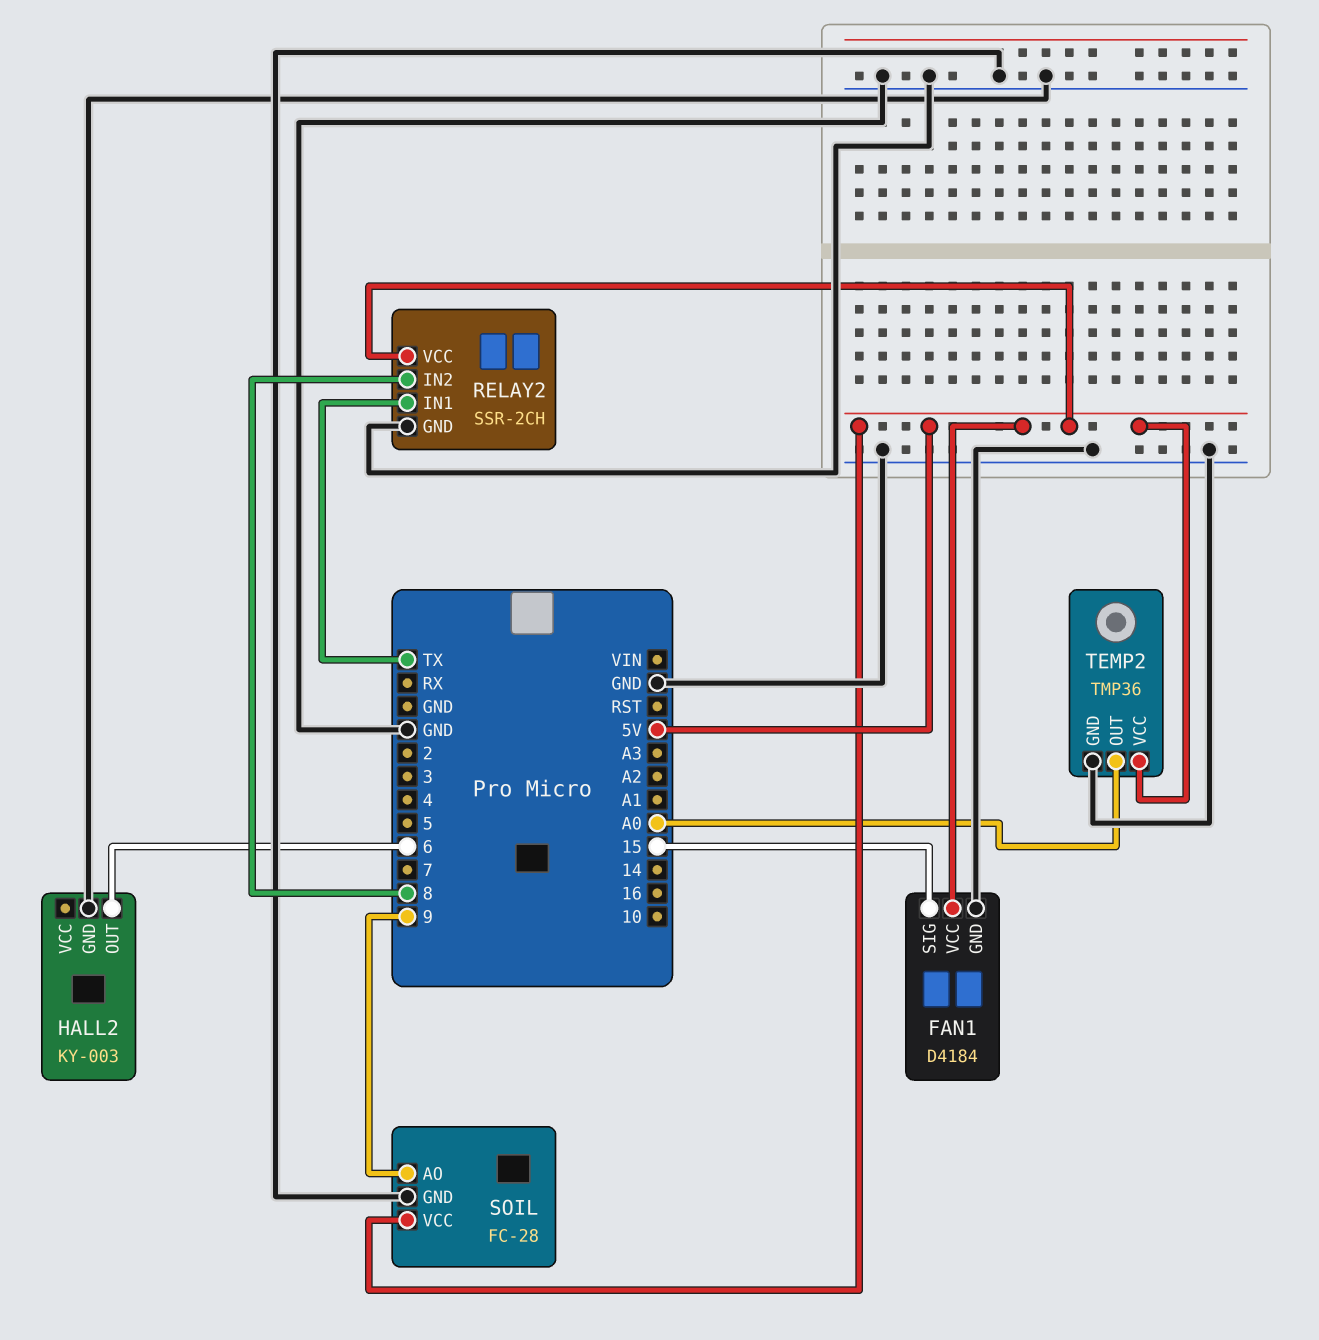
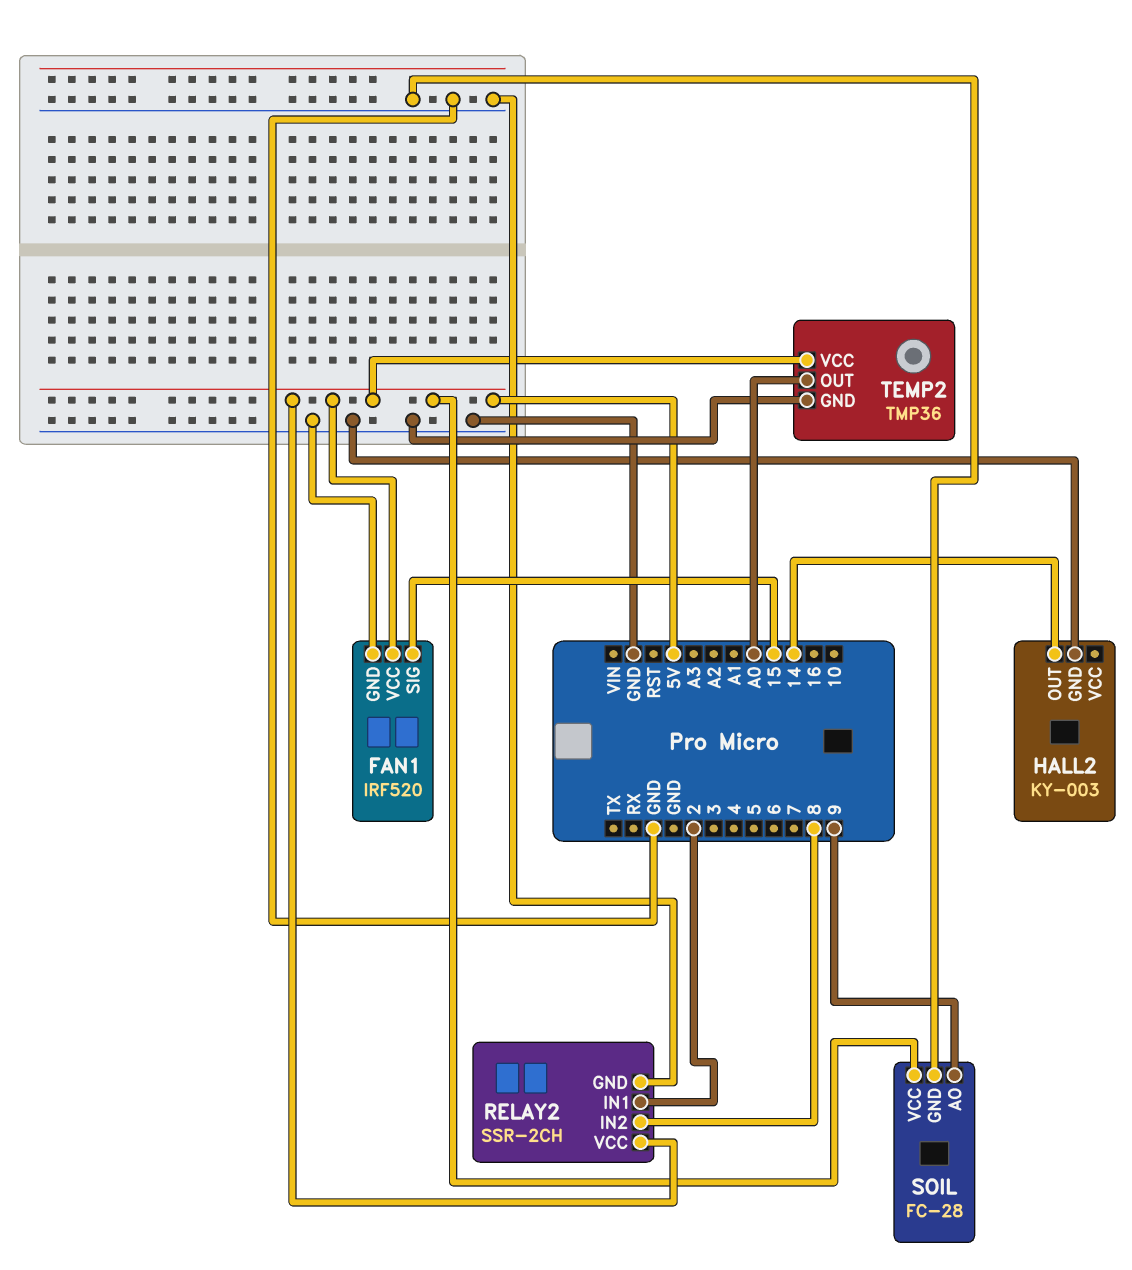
FAN1: D4184 -> IRF520
HALL2 pin OUT: 6 -> 14
RELAY2 pin IN1: TX -> 2

